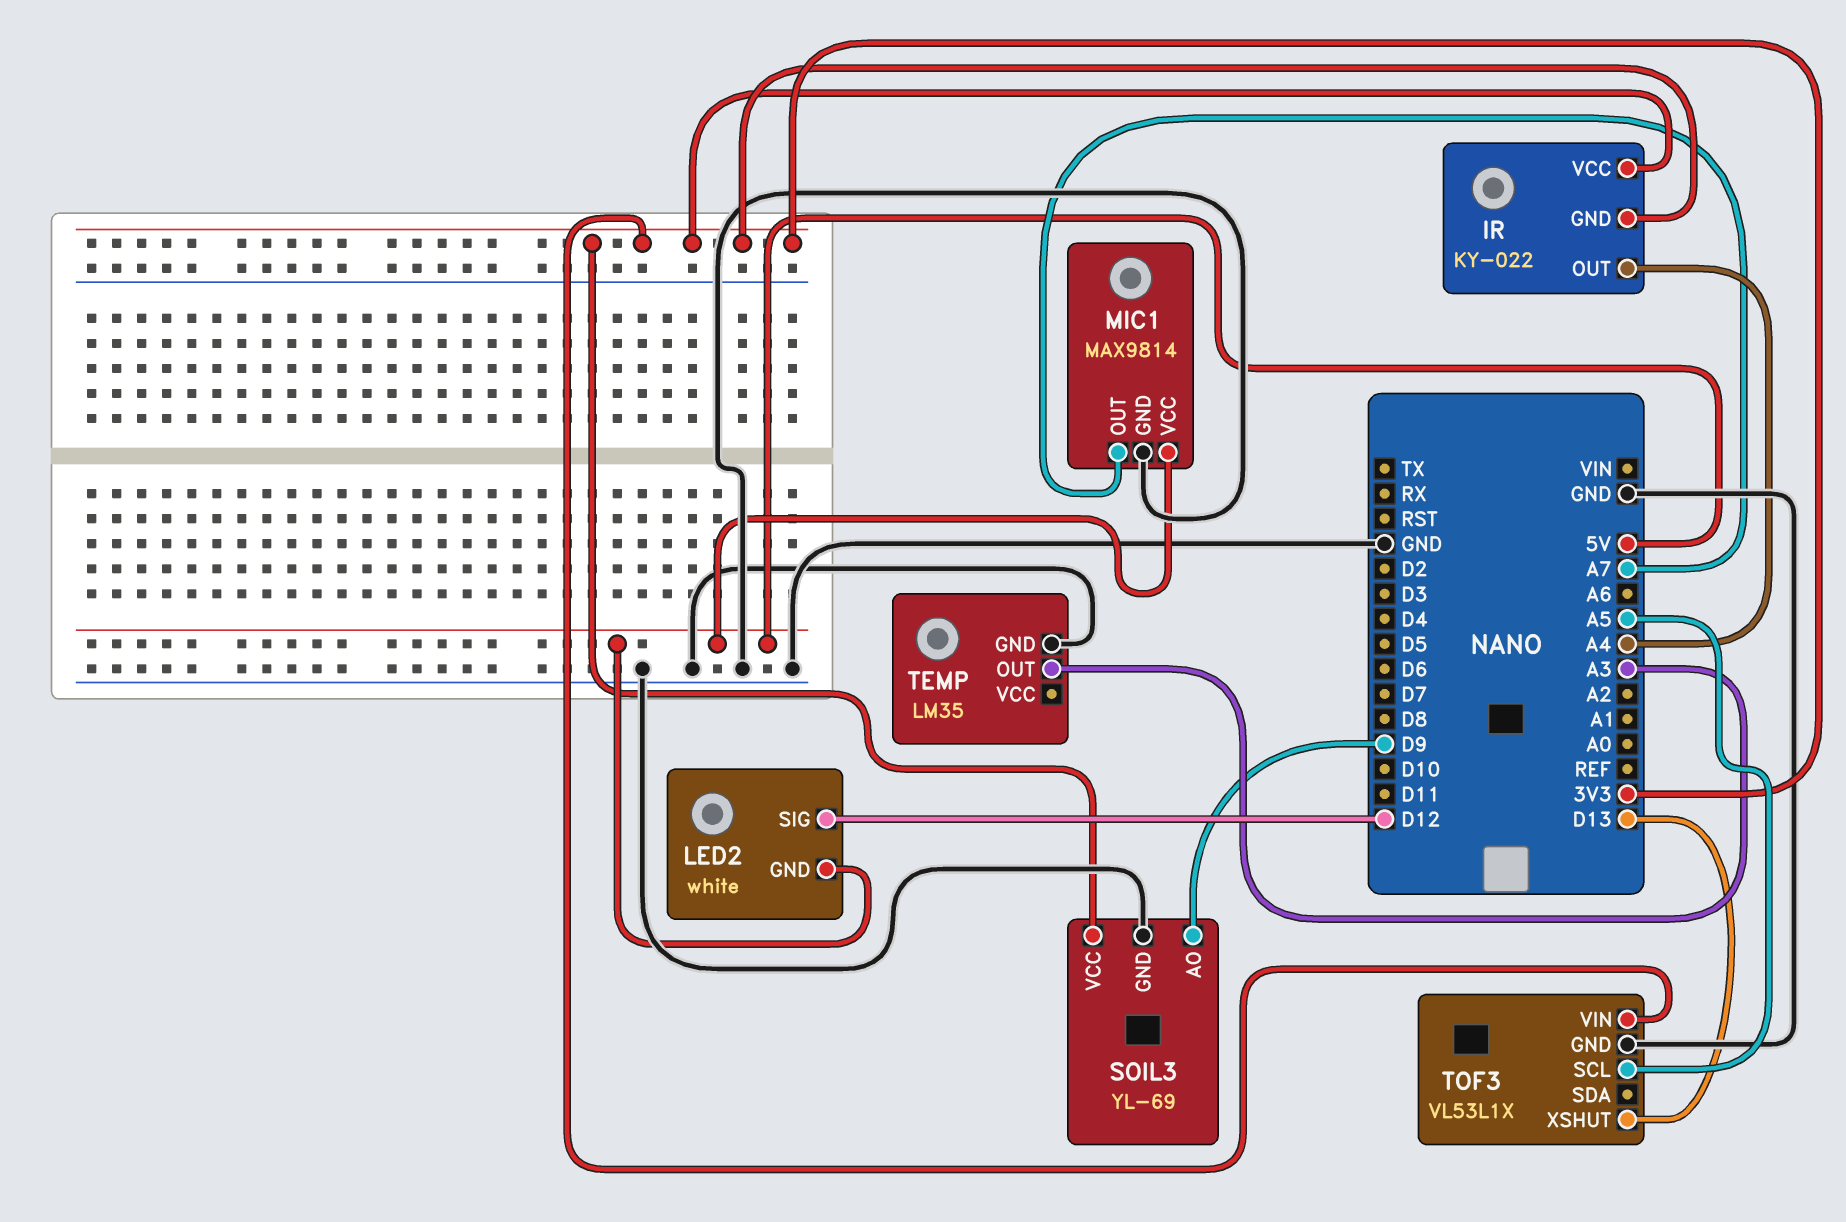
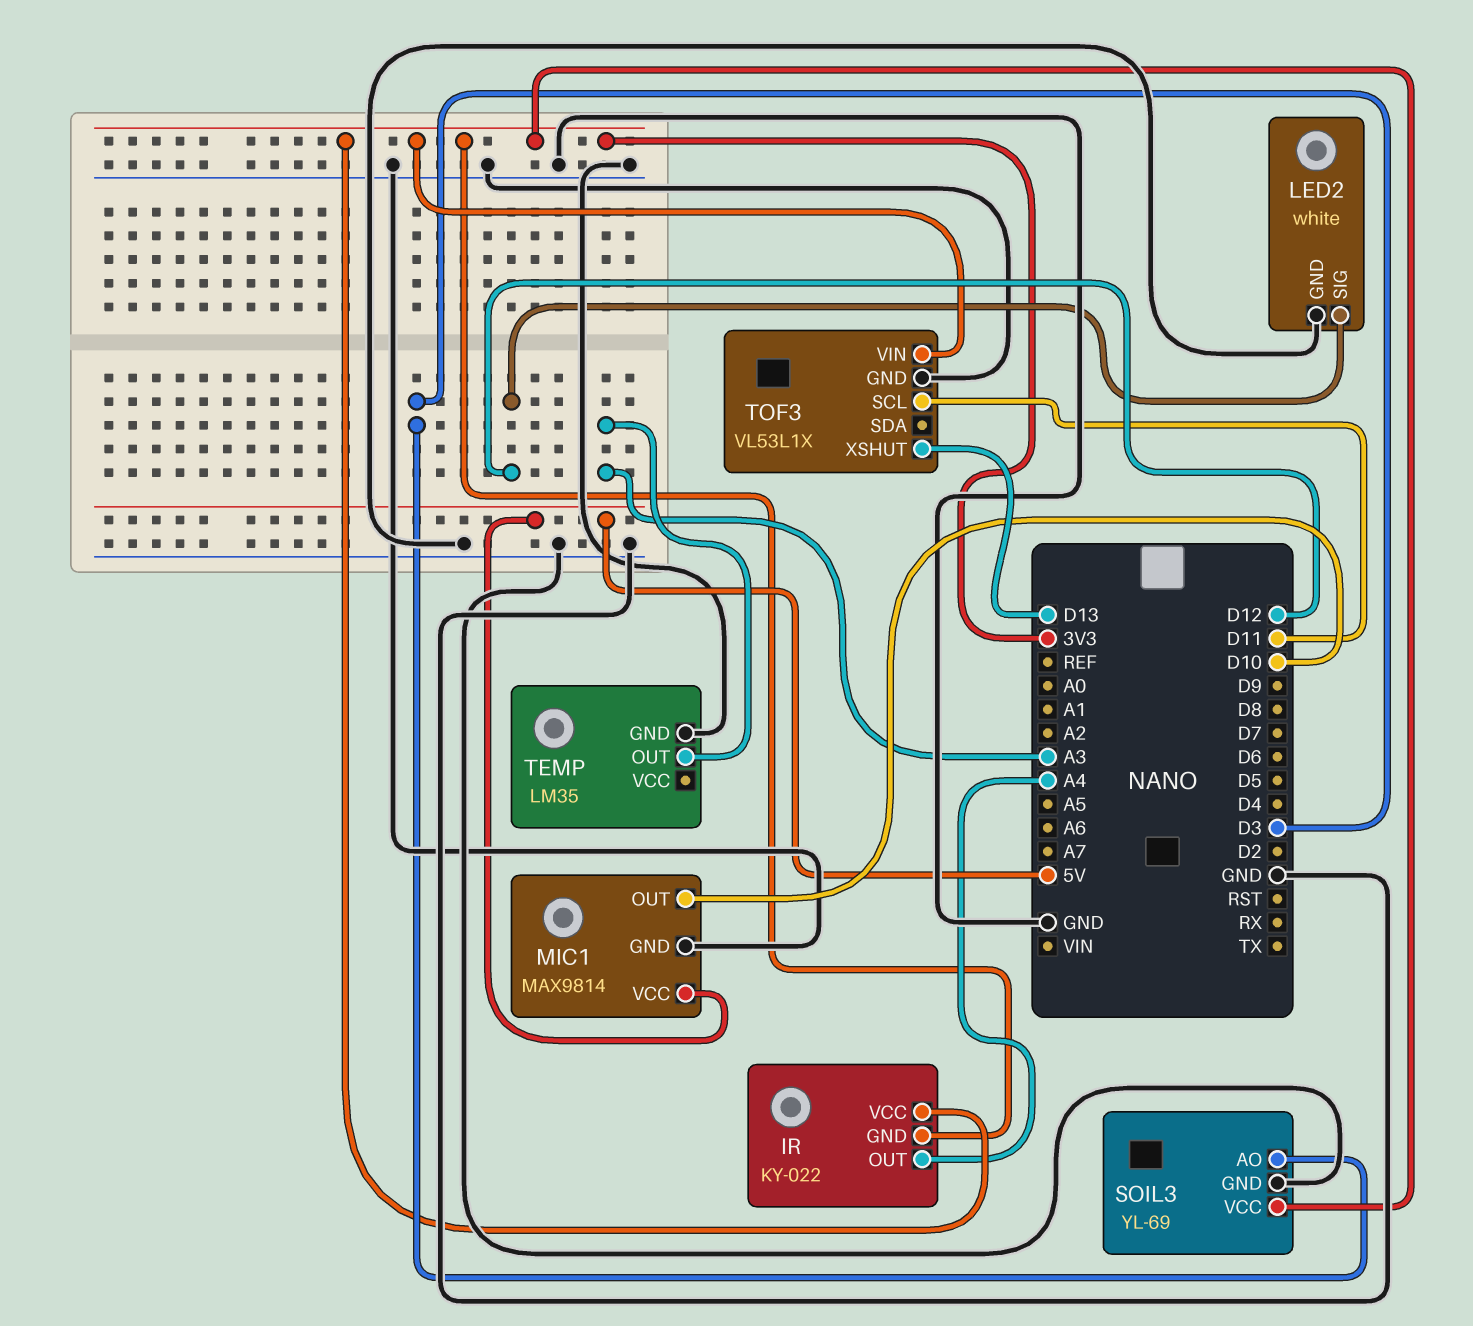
LED2 pin GND: 5V -> GND
MIC1 pin OUT: A7 -> D10
SOIL3 pin AO: D9 -> D3
TOF3 pin SCL: A5 -> D11

